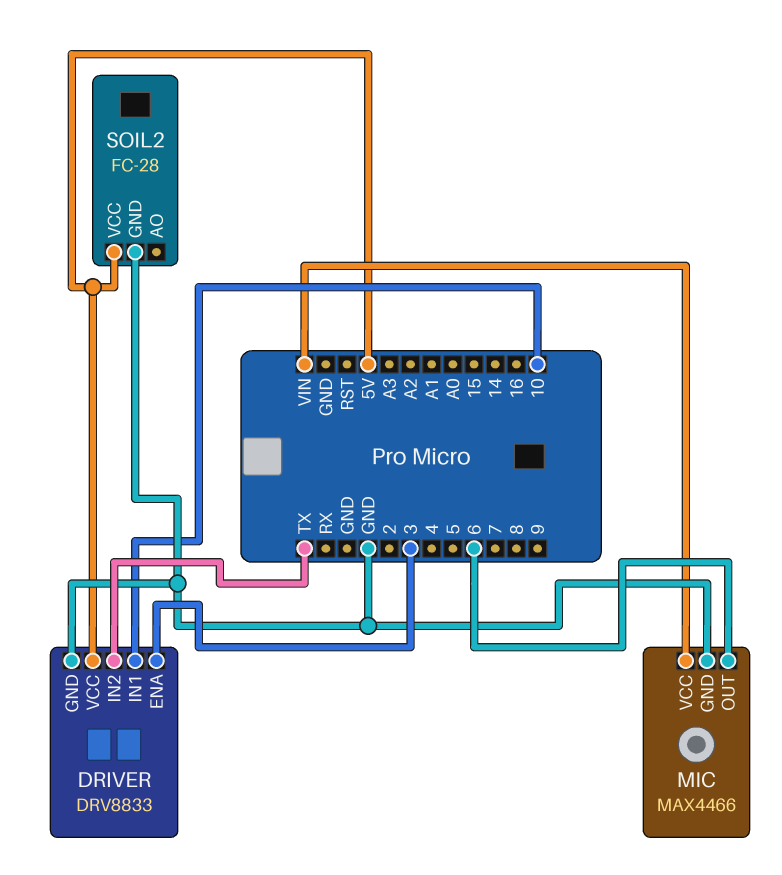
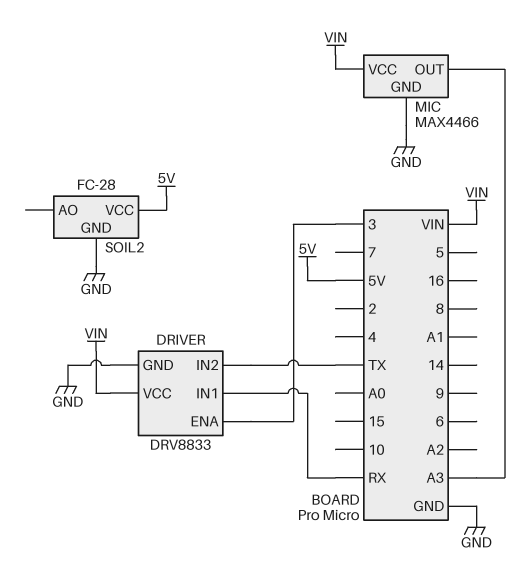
DRIVER pin IN1: 10 -> RX
DRIVER pin VCC: 5V -> VIN
MIC pin OUT: 6 -> A3

